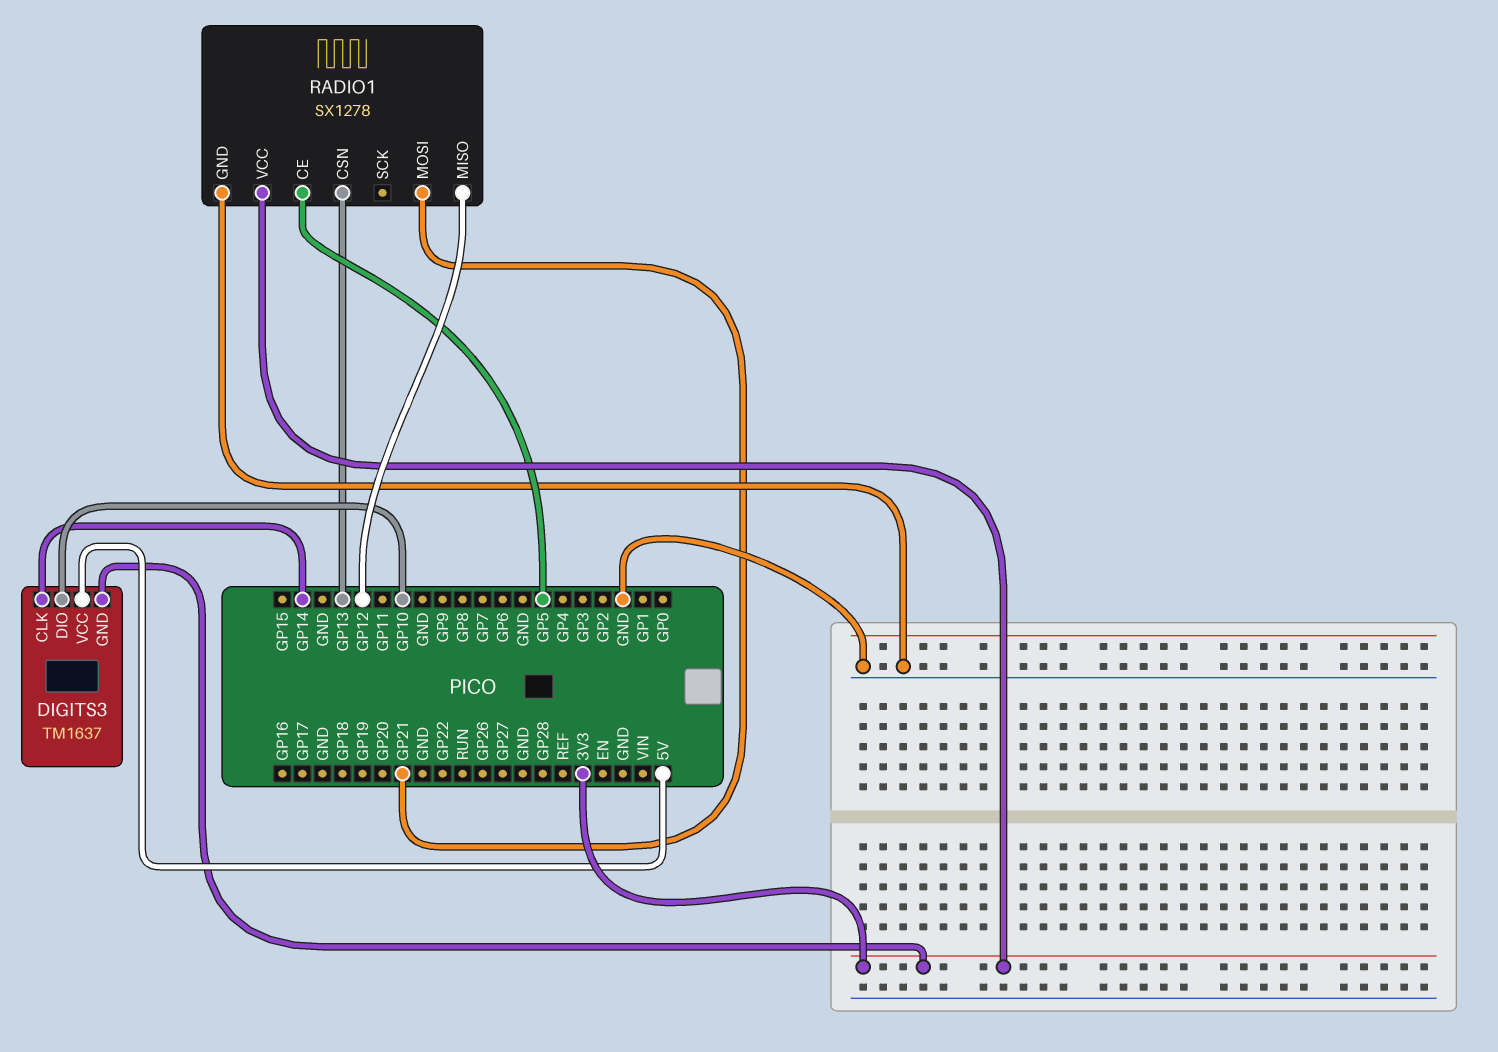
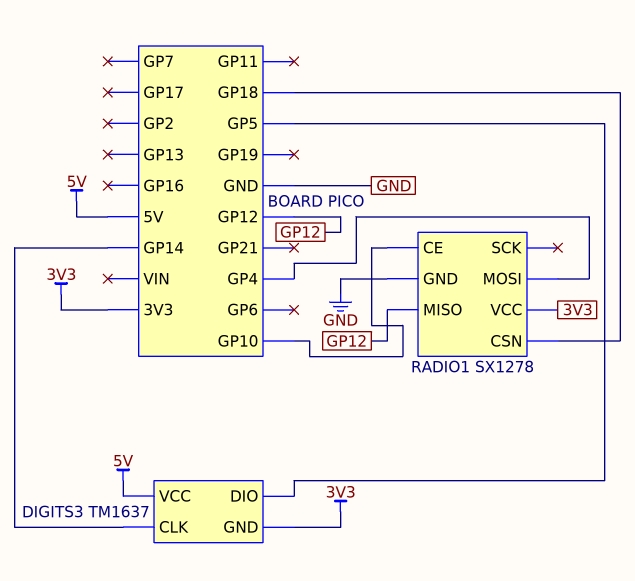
DIGITS3 pin DIO: GP10 -> GP5
RADIO1 pin CE: GP5 -> GP10
RADIO1 pin CSN: GP13 -> GP18
RADIO1 pin MOSI: GP21 -> GP4

